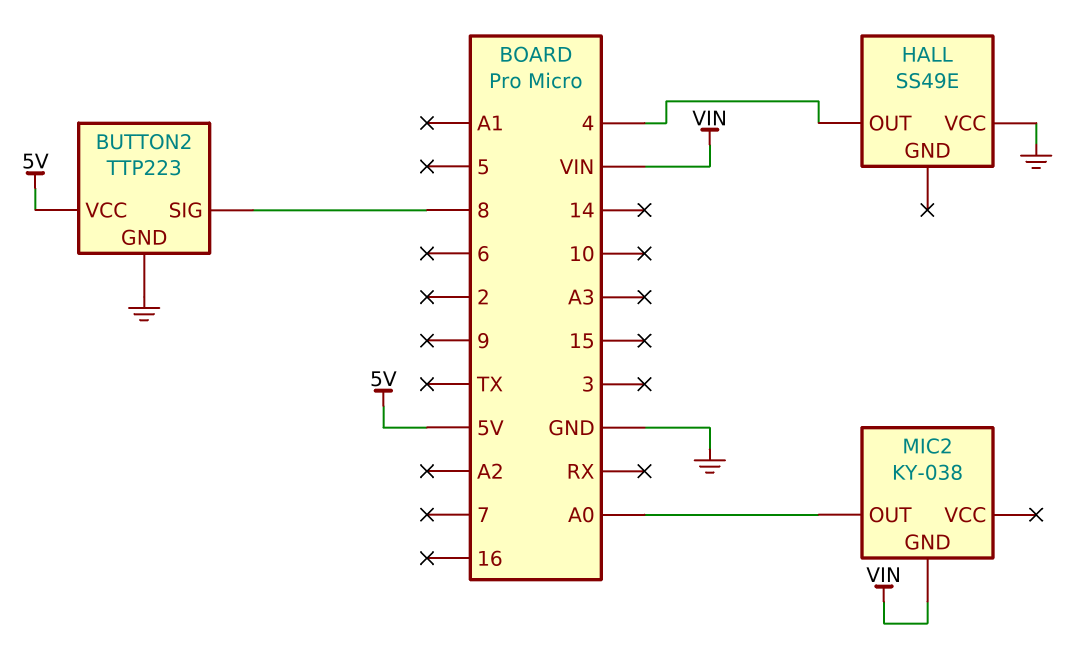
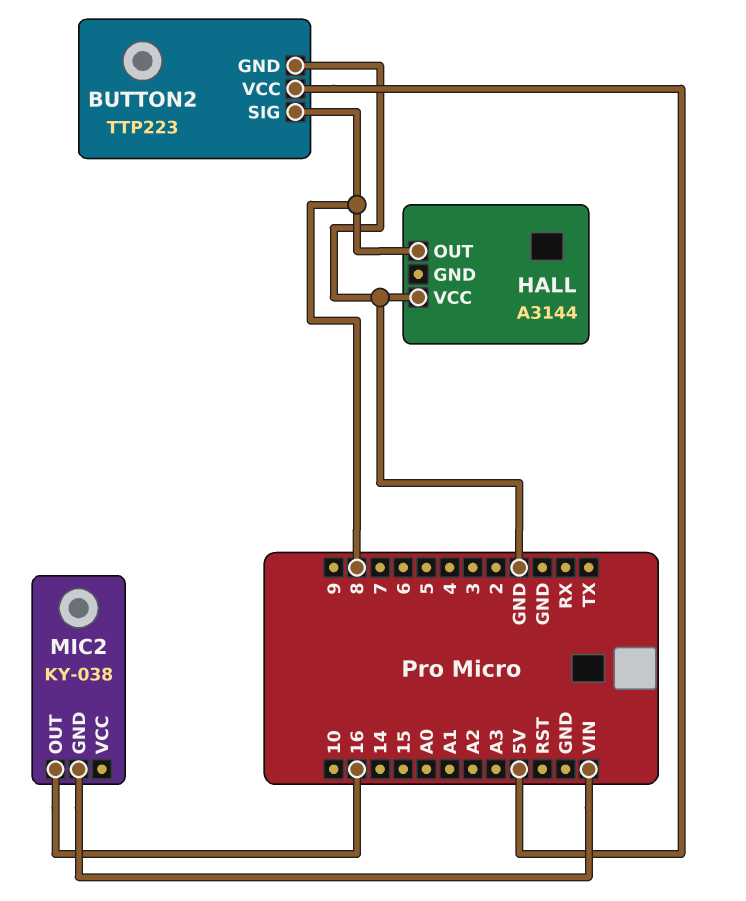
HALL: SS49E -> A3144
HALL pin OUT: 4 -> 8
MIC2 pin OUT: A0 -> 16

